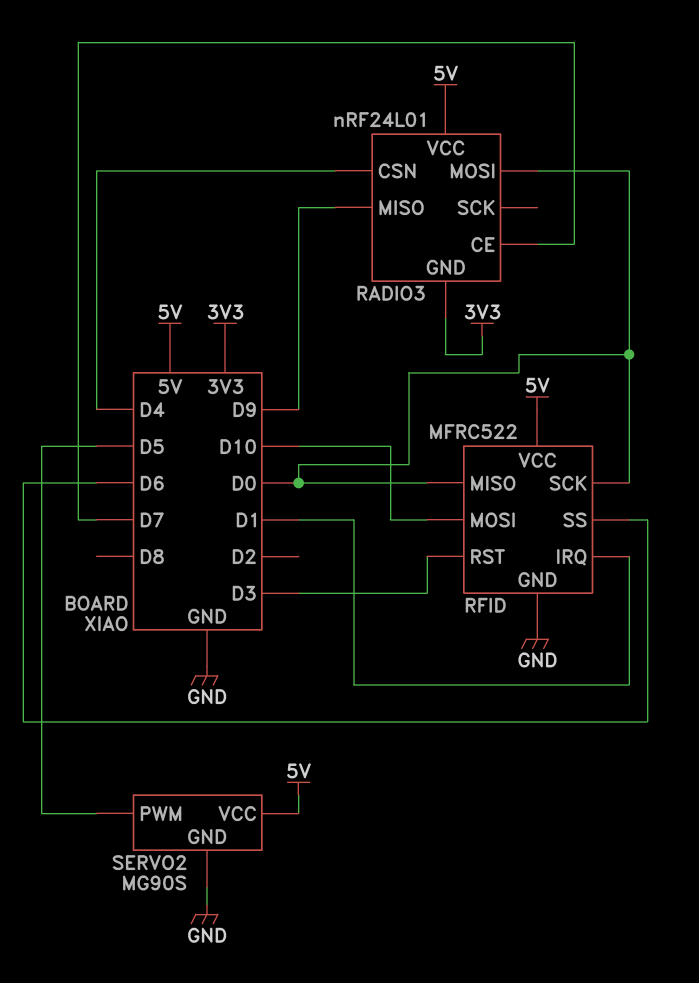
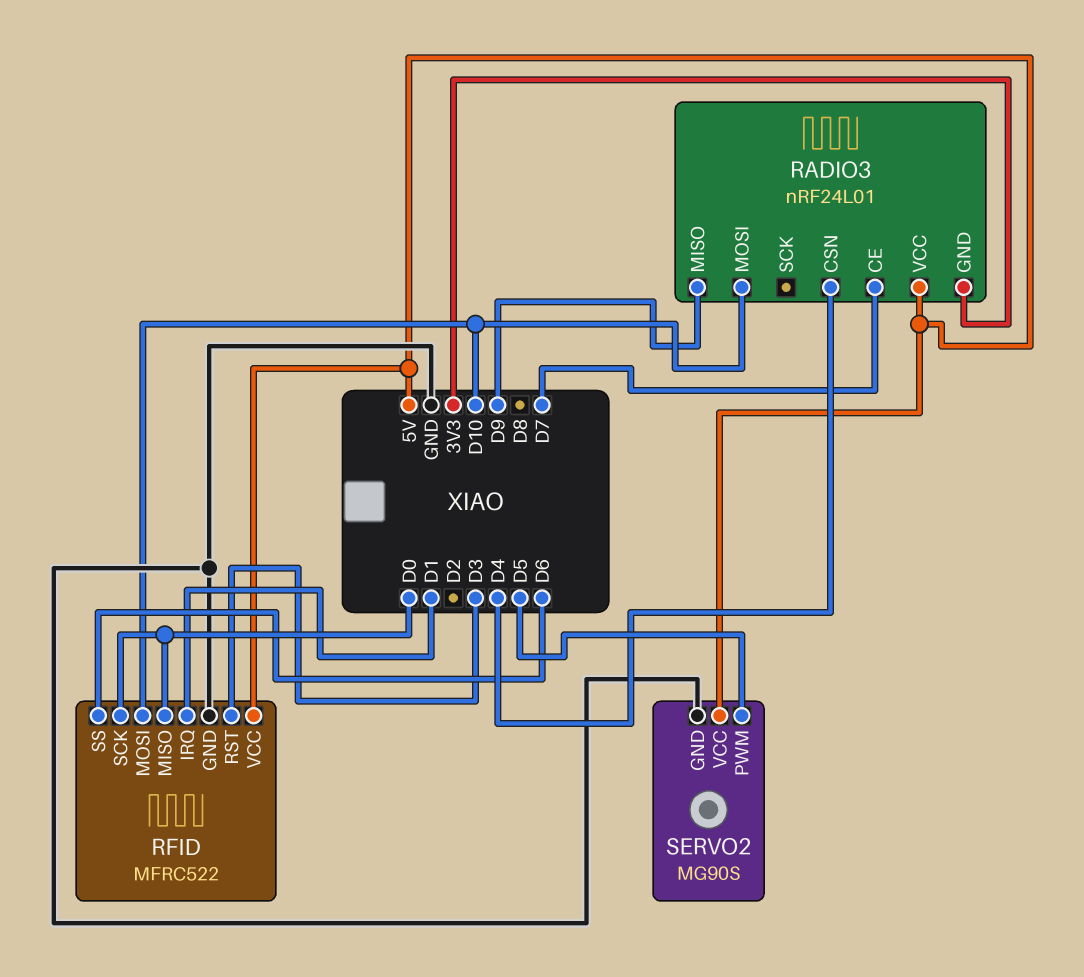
RADIO3 pin MOSI: D0 -> D10

